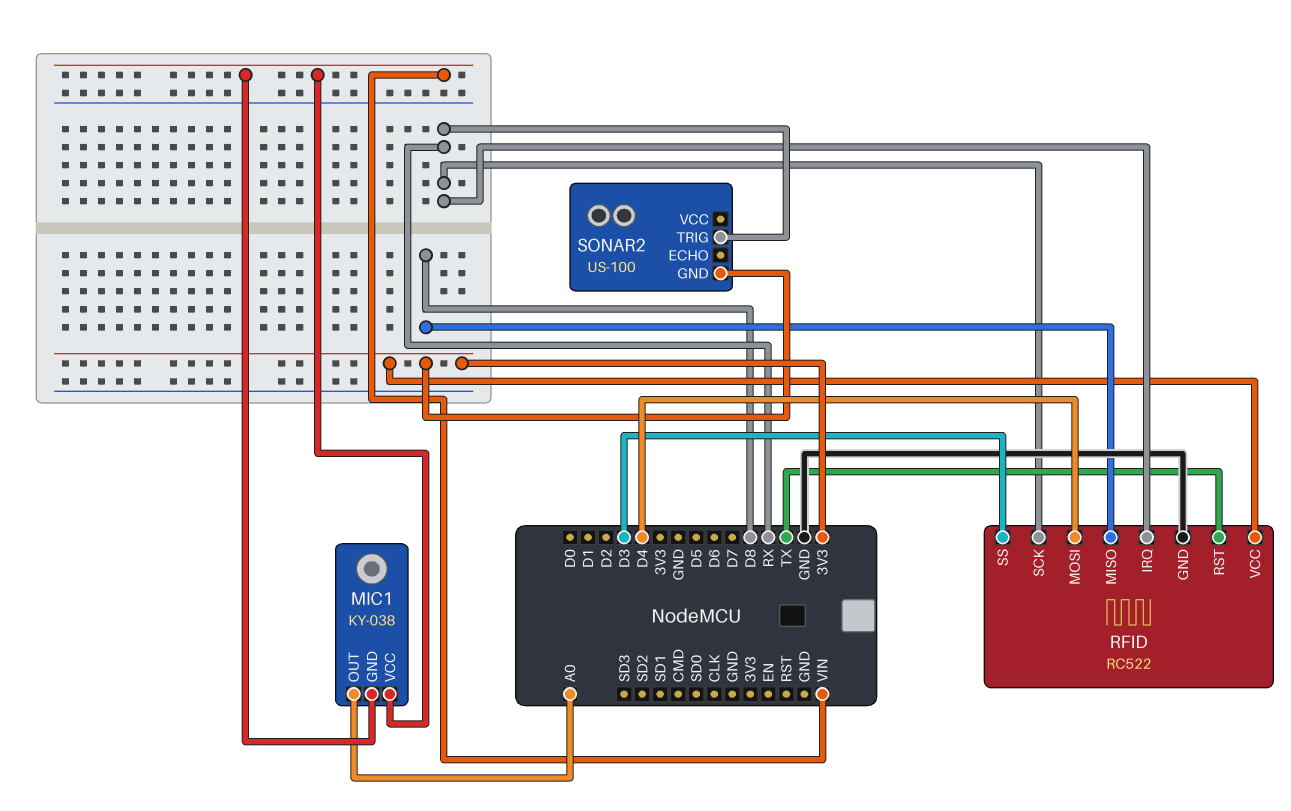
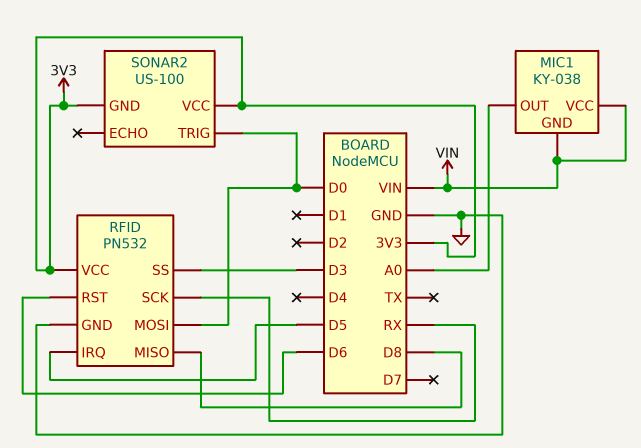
RFID: RC522 -> PN532
RFID pin IRQ: RX -> D5
RFID pin MOSI: D4 -> D0
RFID pin RST: TX -> D6
SONAR2 pin TRIG: RX -> D0
SONAR2 pin VCC: none -> 3V3

